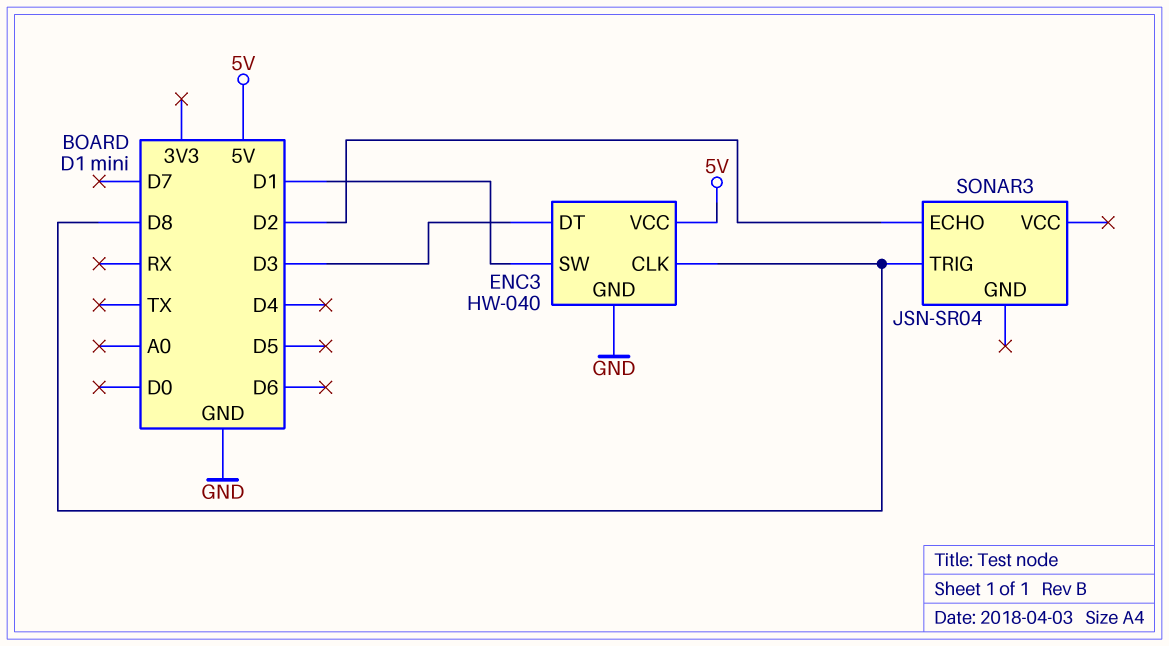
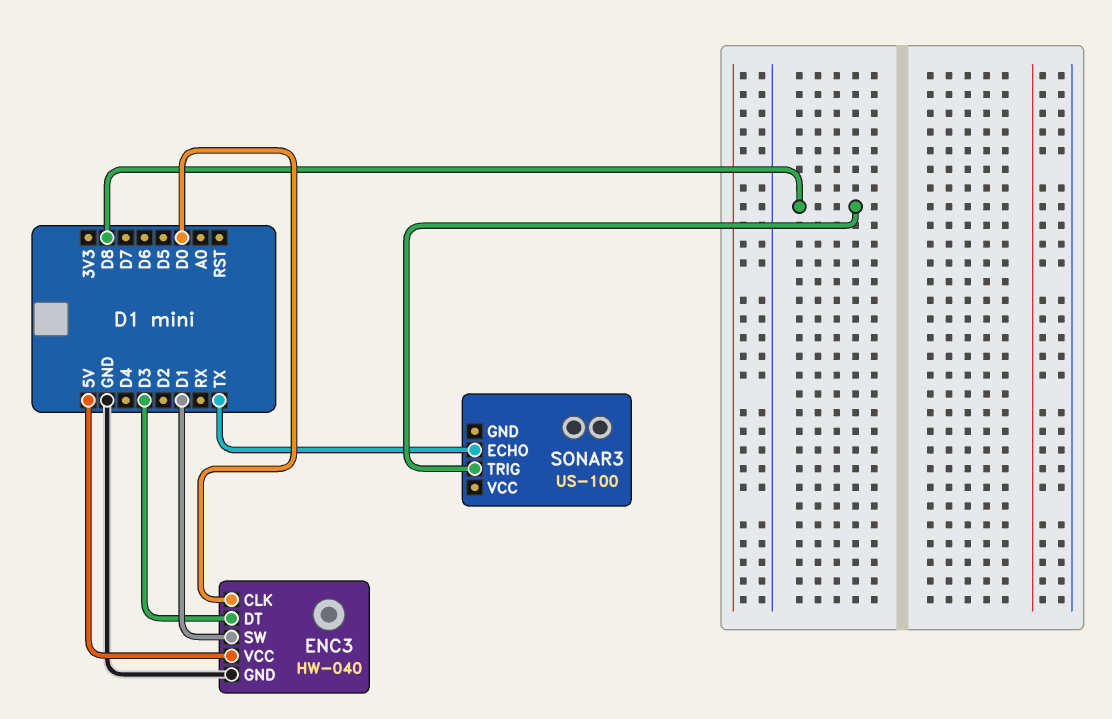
ENC3 pin CLK: D8 -> D0
SONAR3: JSN-SR04 -> US-100
SONAR3 pin ECHO: D2 -> TX

